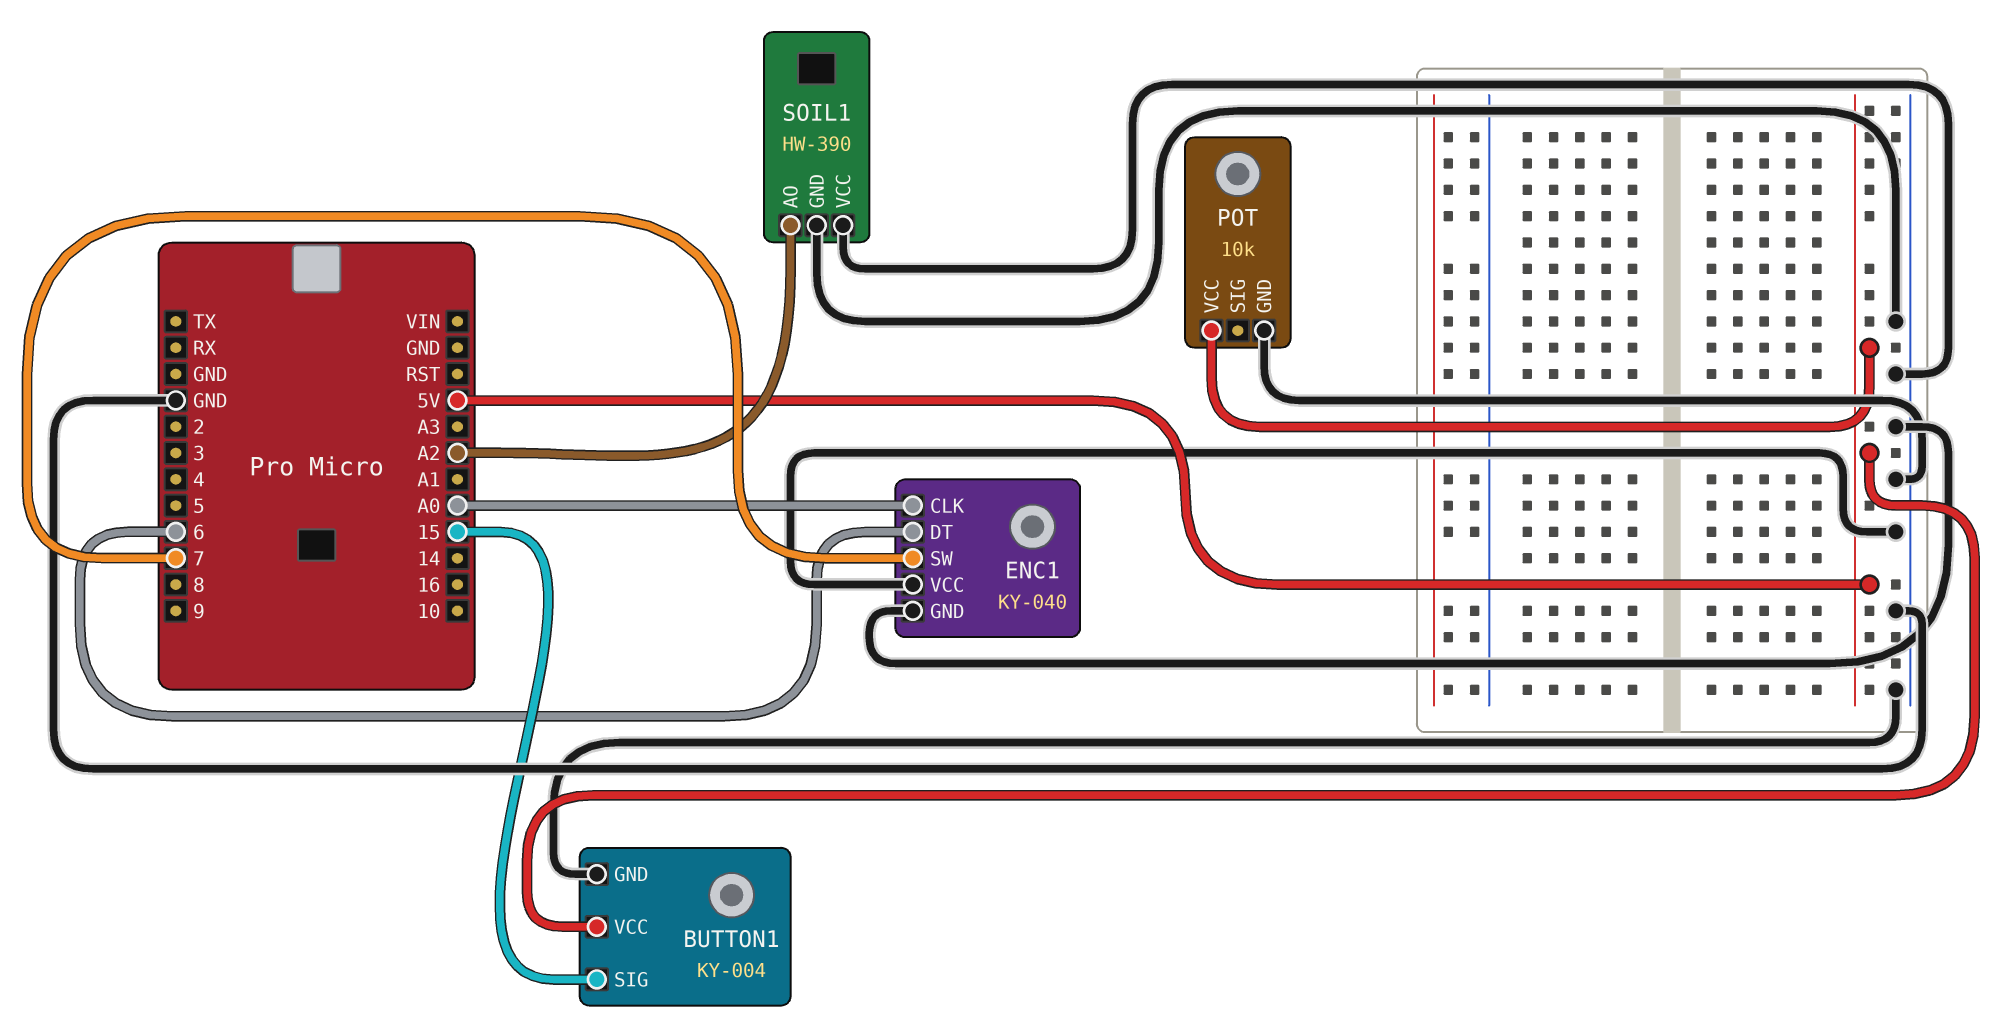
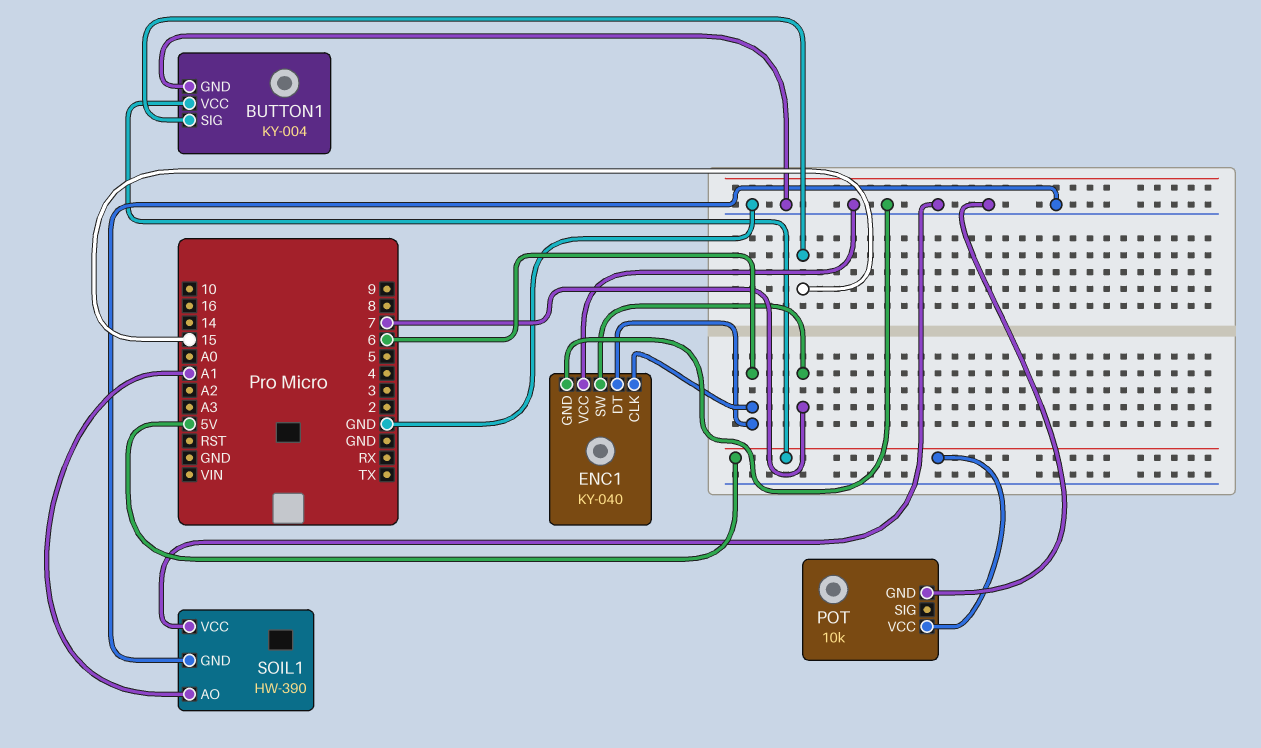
ENC1 pin CLK: A0 -> 6
SOIL1 pin AO: A2 -> A1

